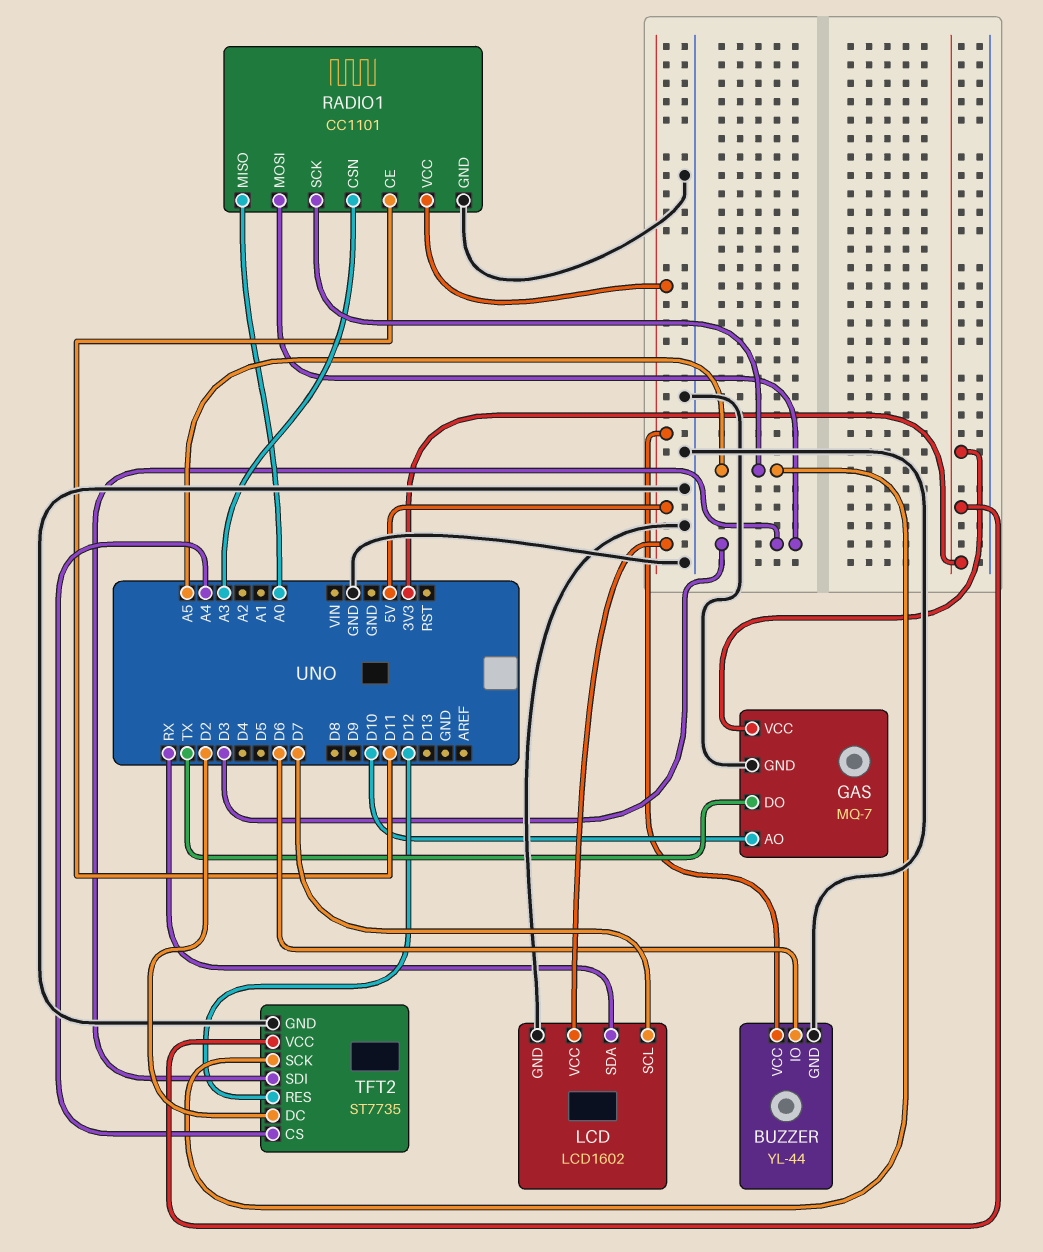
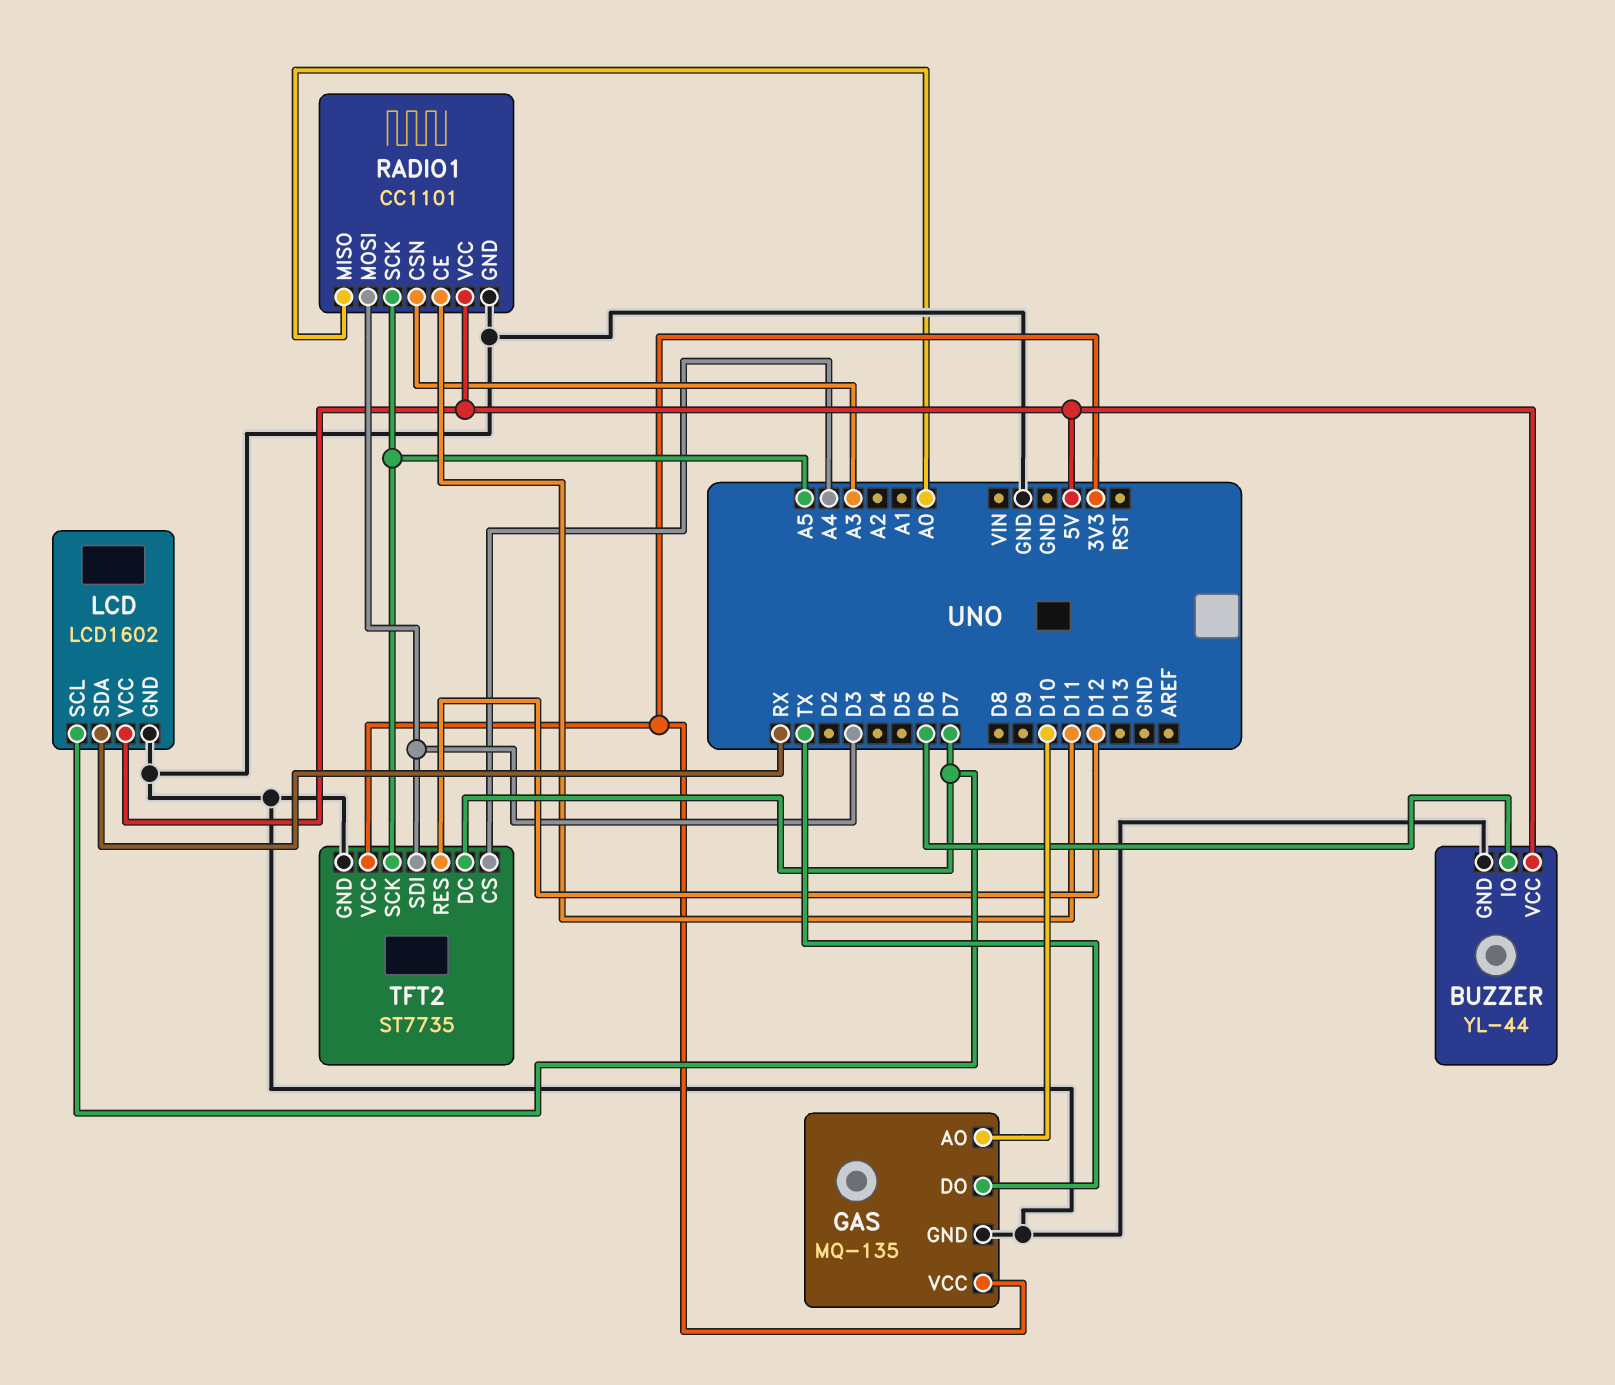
GAS: MQ-7 -> MQ-135
TFT2 pin DC: D2 -> D7

